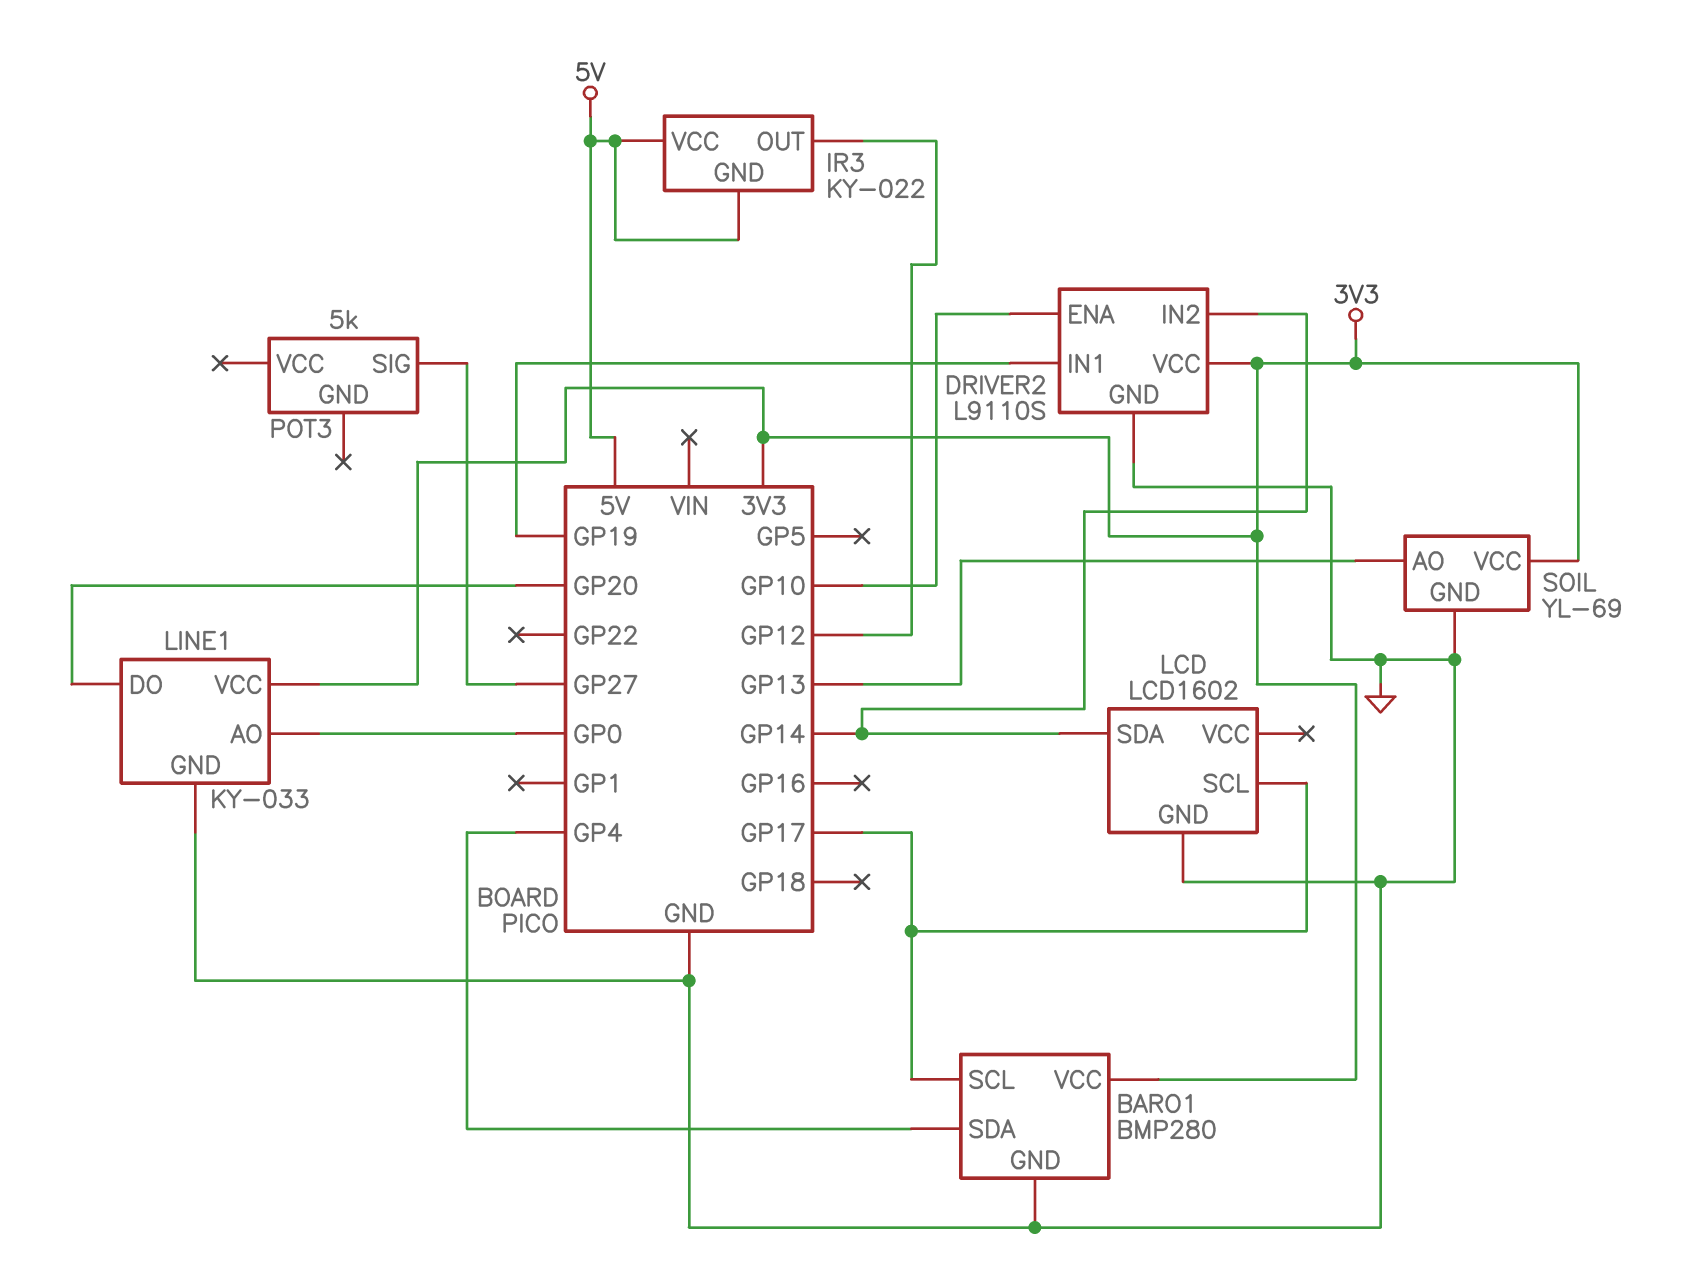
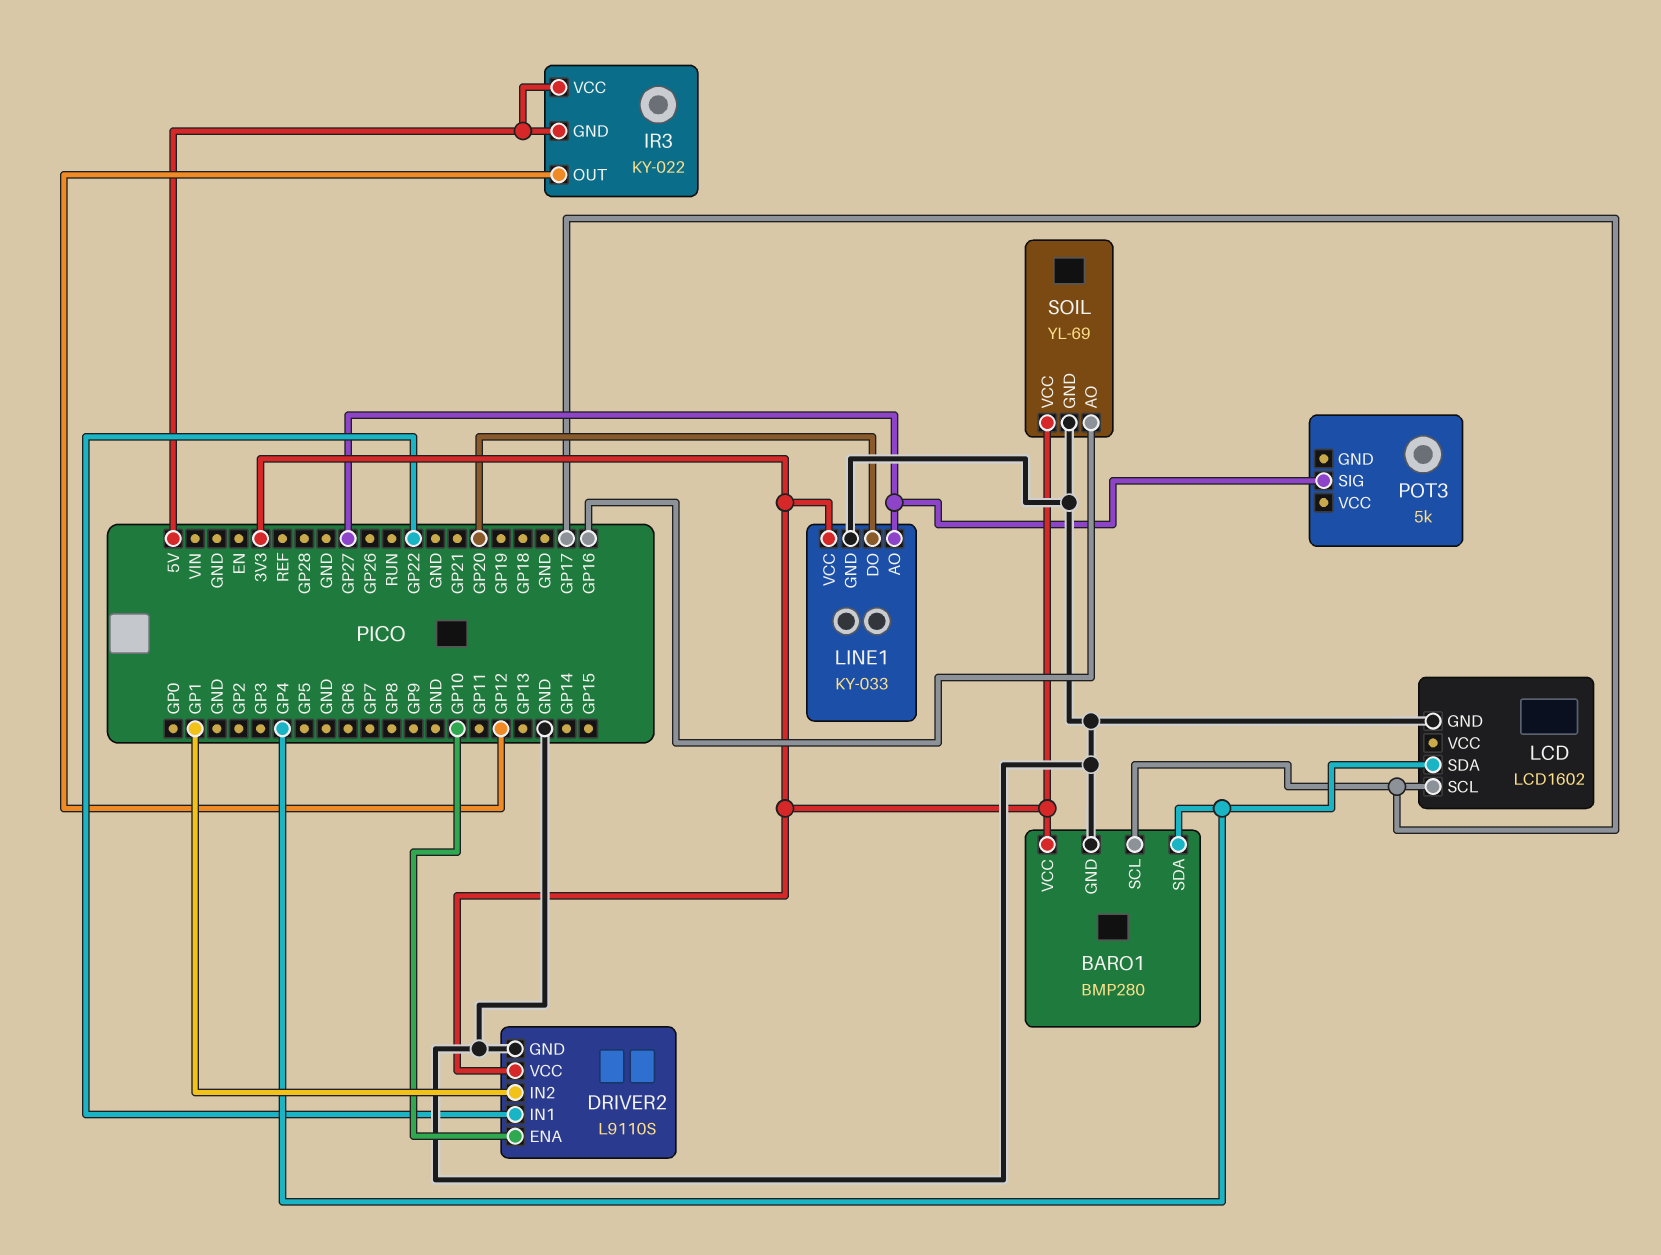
DRIVER2 pin IN1: GP19 -> GP22
DRIVER2 pin IN2: GP14 -> GP1
LCD pin SDA: GP14 -> GP4
LINE1 pin AO: GP0 -> GP27
SOIL pin AO: GP13 -> GP16

